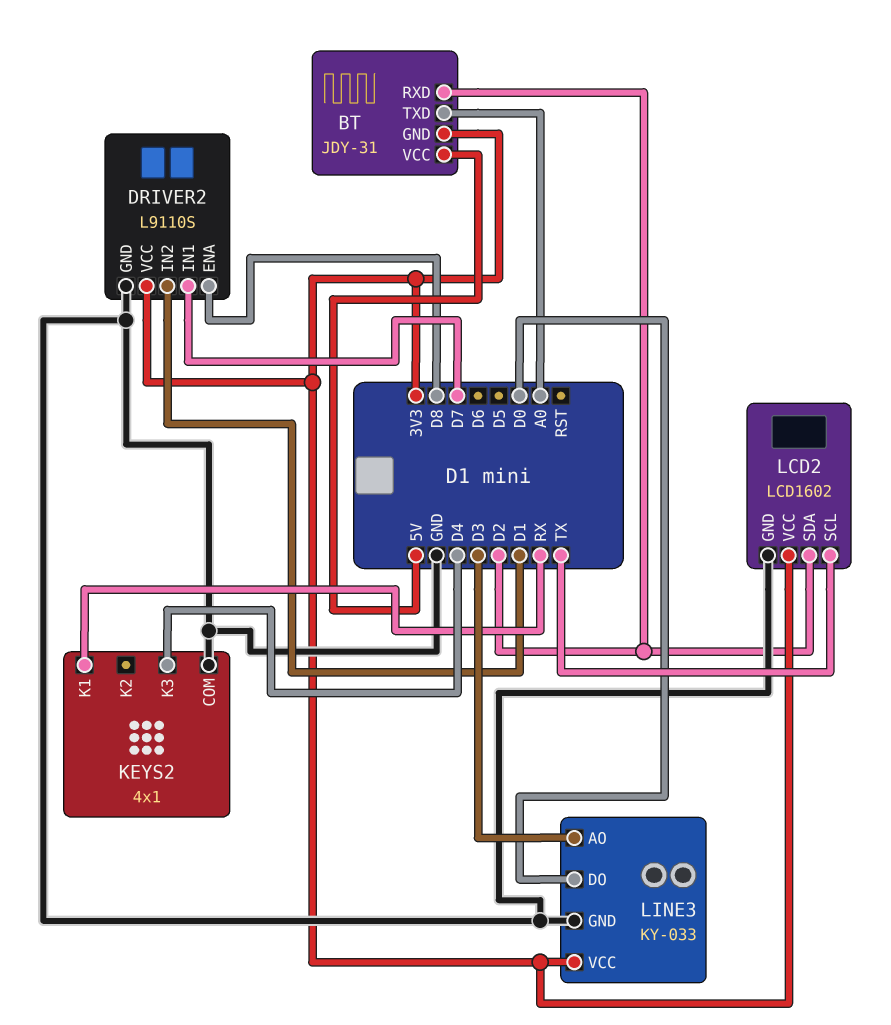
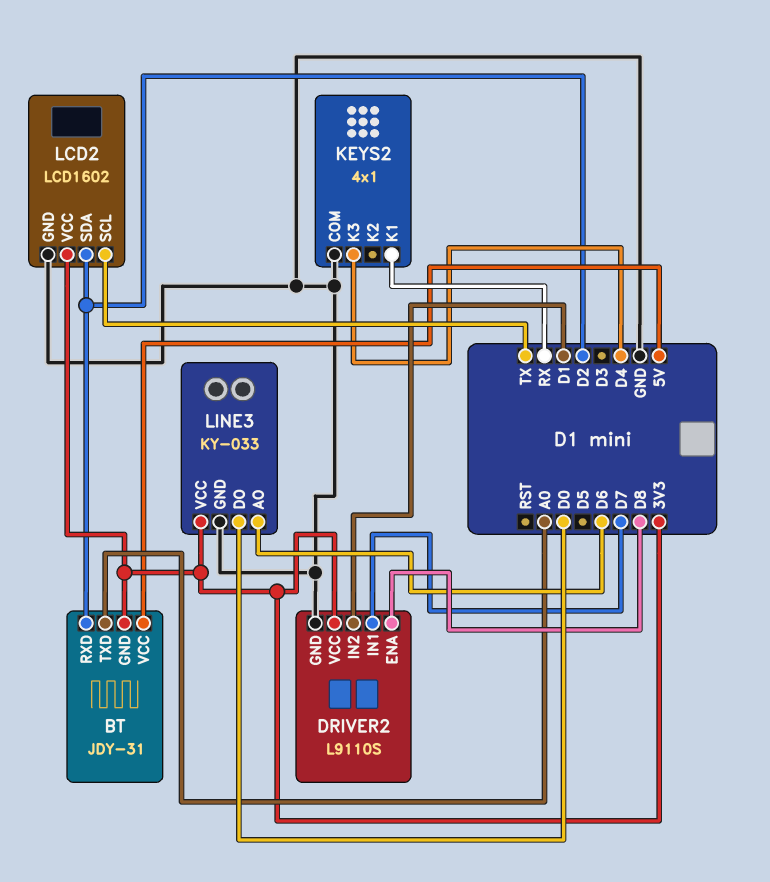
LINE3 pin AO: D3 -> D6

